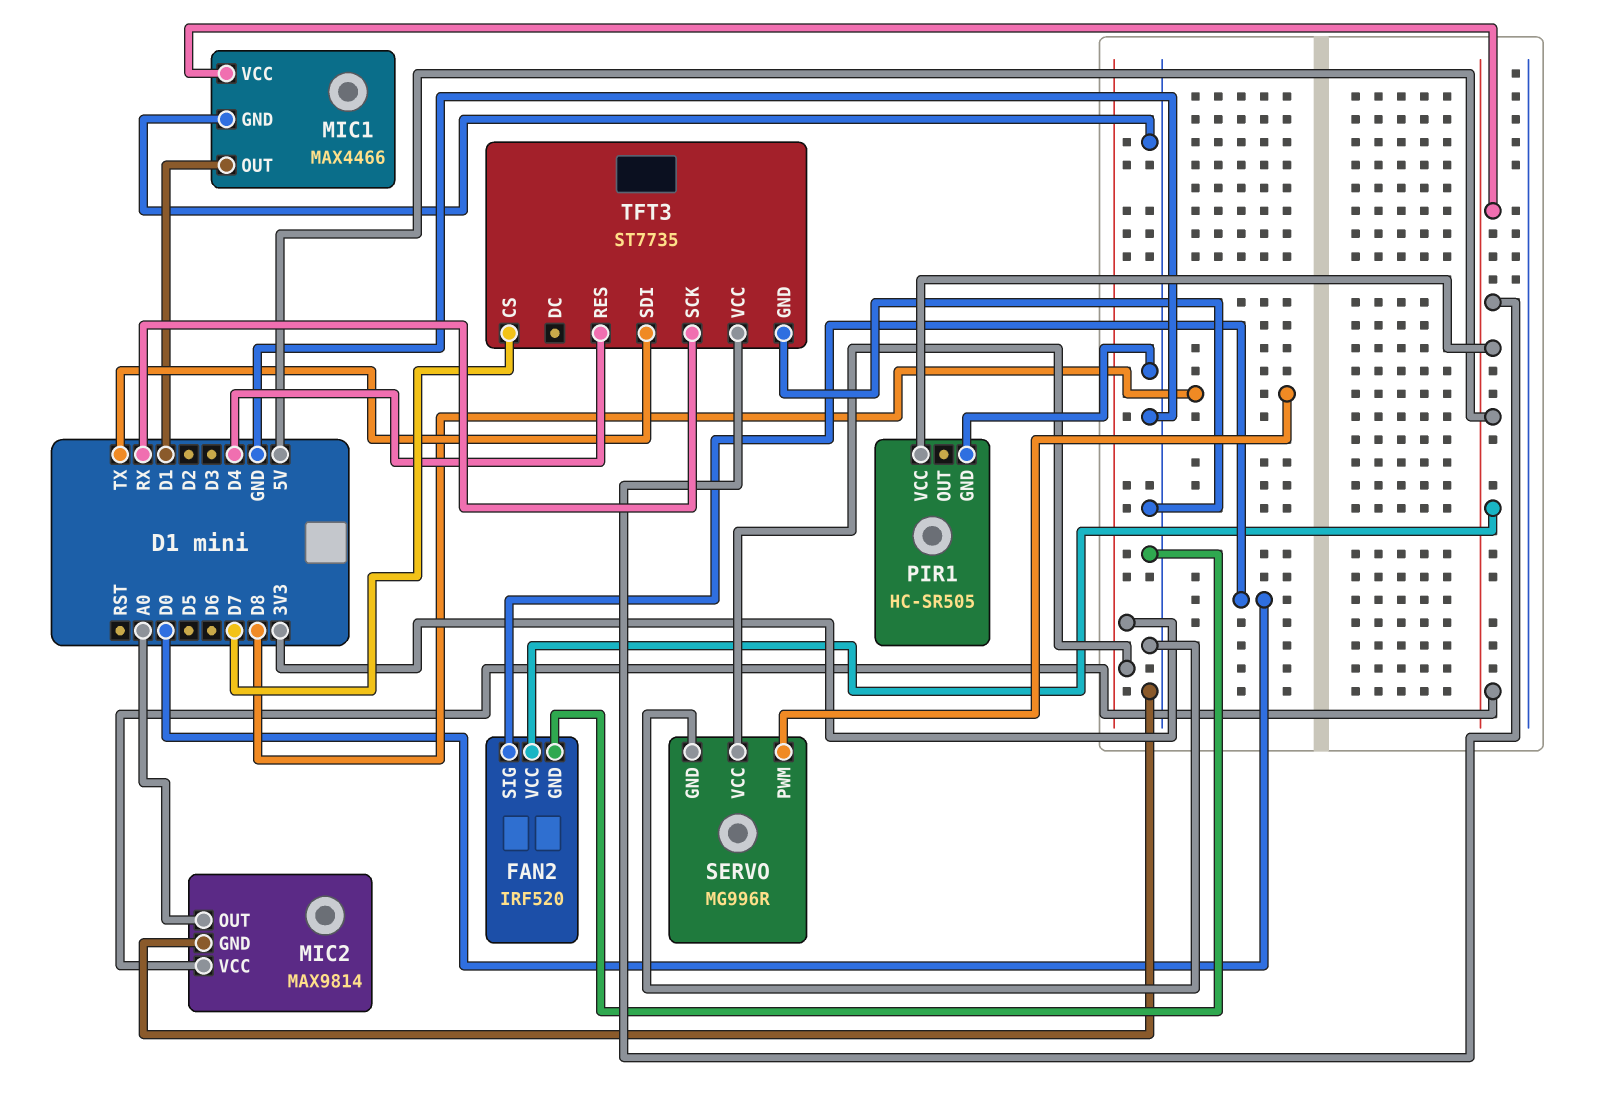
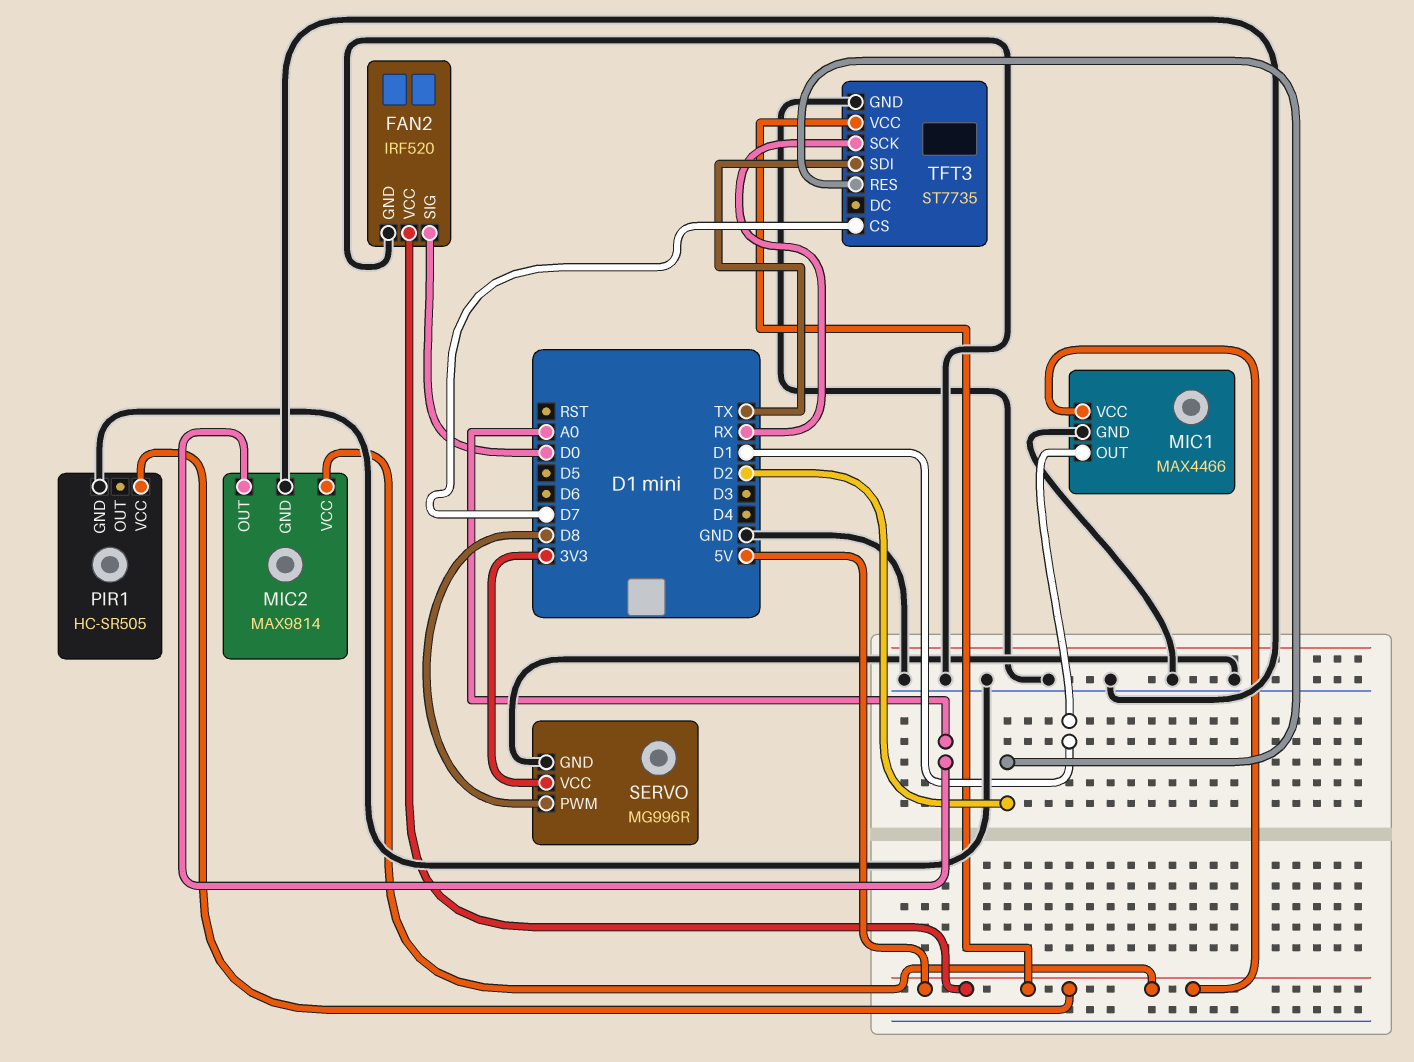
TFT3 pin RES: D4 -> D2

